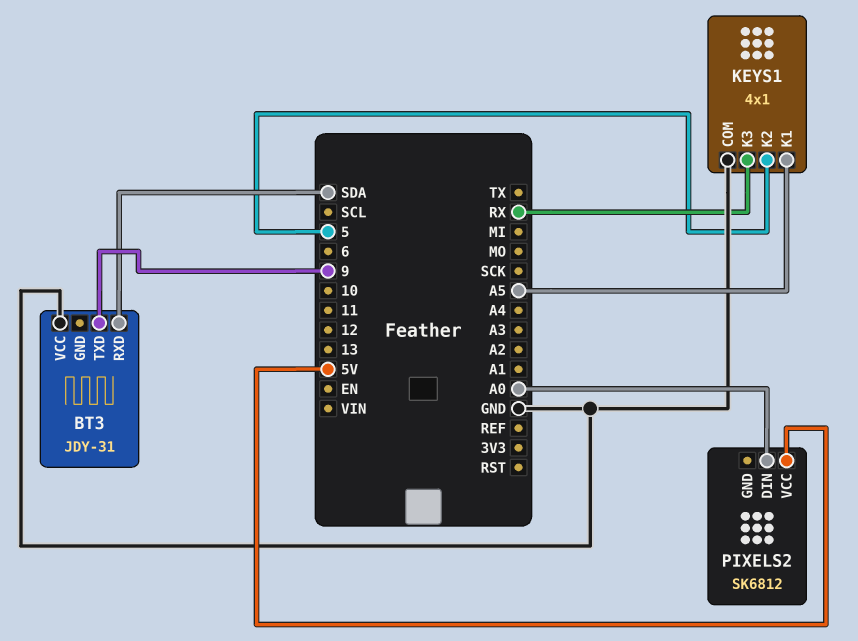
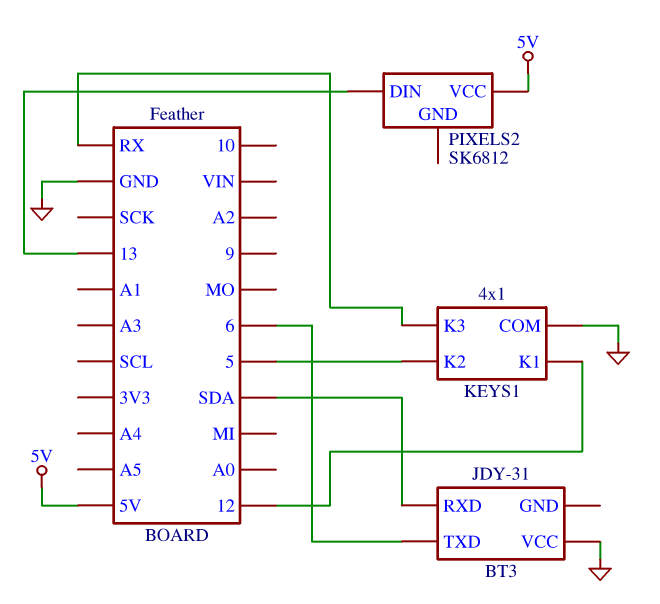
BT3 pin TXD: 9 -> 6
KEYS1 pin K1: A5 -> 12
PIXELS2 pin DIN: A0 -> 13

